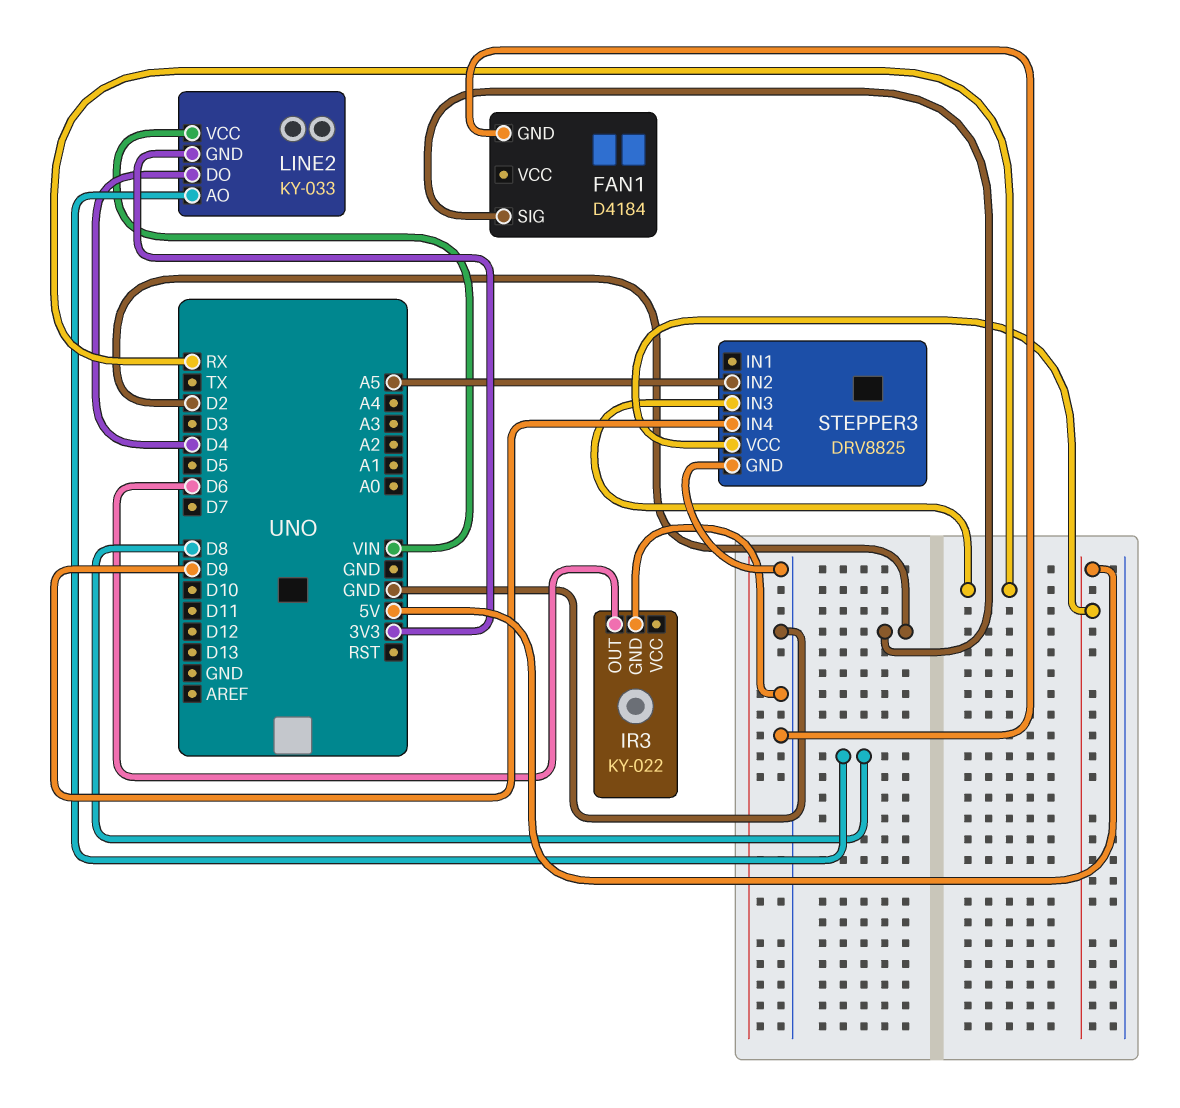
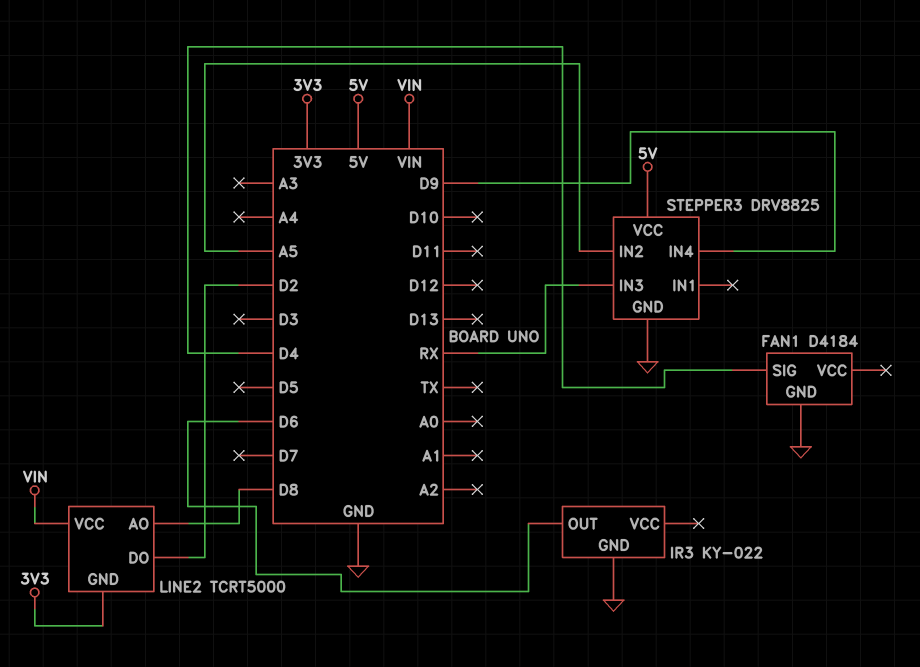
FAN1 pin SIG: D2 -> D4
LINE2: KY-033 -> TCRT5000
LINE2 pin DO: D4 -> D2

